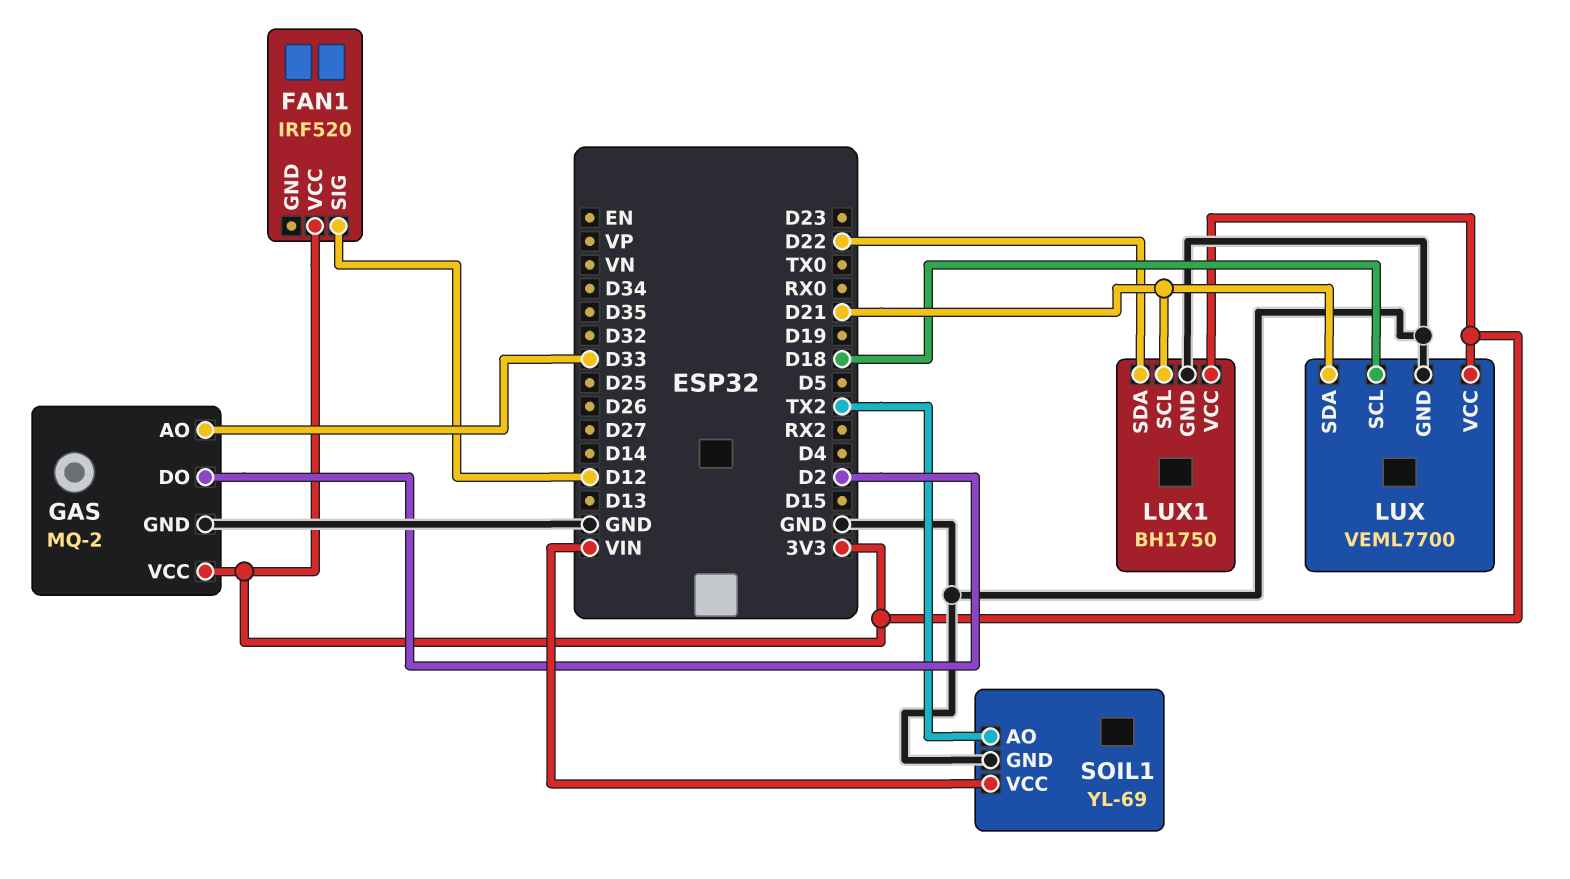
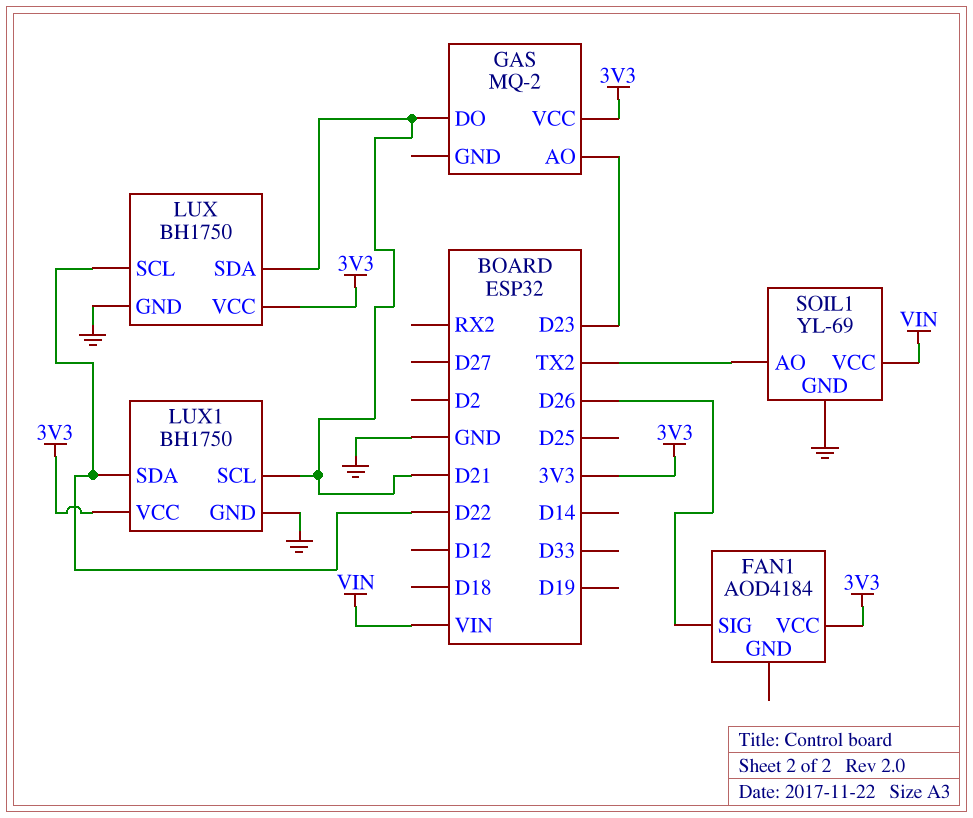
FAN1: IRF520 -> AOD4184
FAN1 pin SIG: D12 -> D26
GAS pin AO: D33 -> D23
GAS pin DO: D2 -> D21
GAS pin GND: GND -> none
LUX: VEML7700 -> BH1750
LUX pin SCL: D18 -> D22

